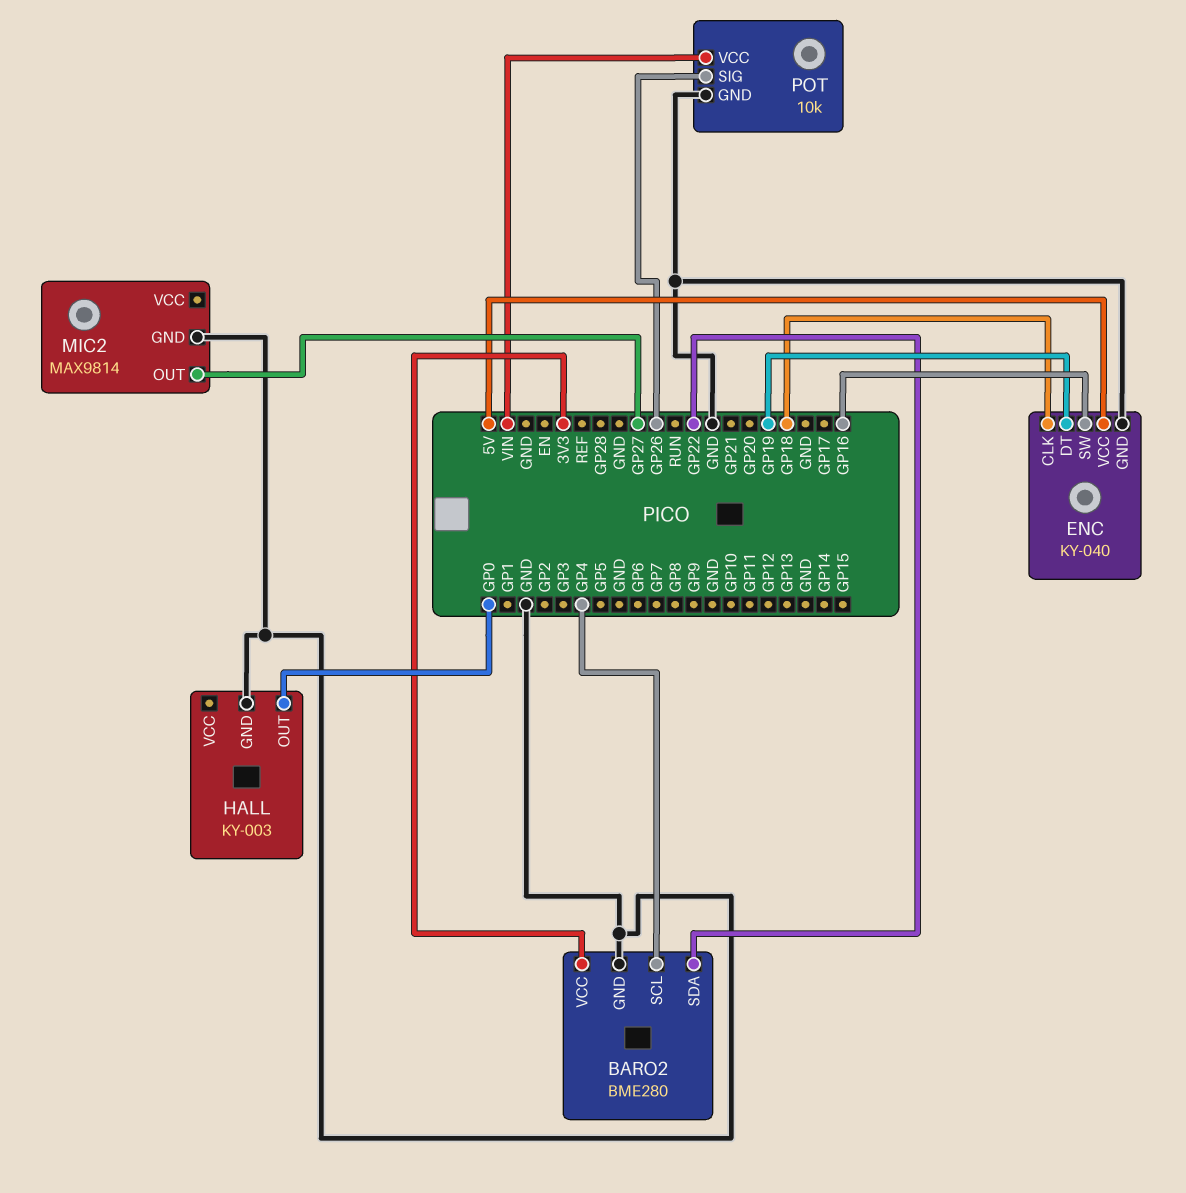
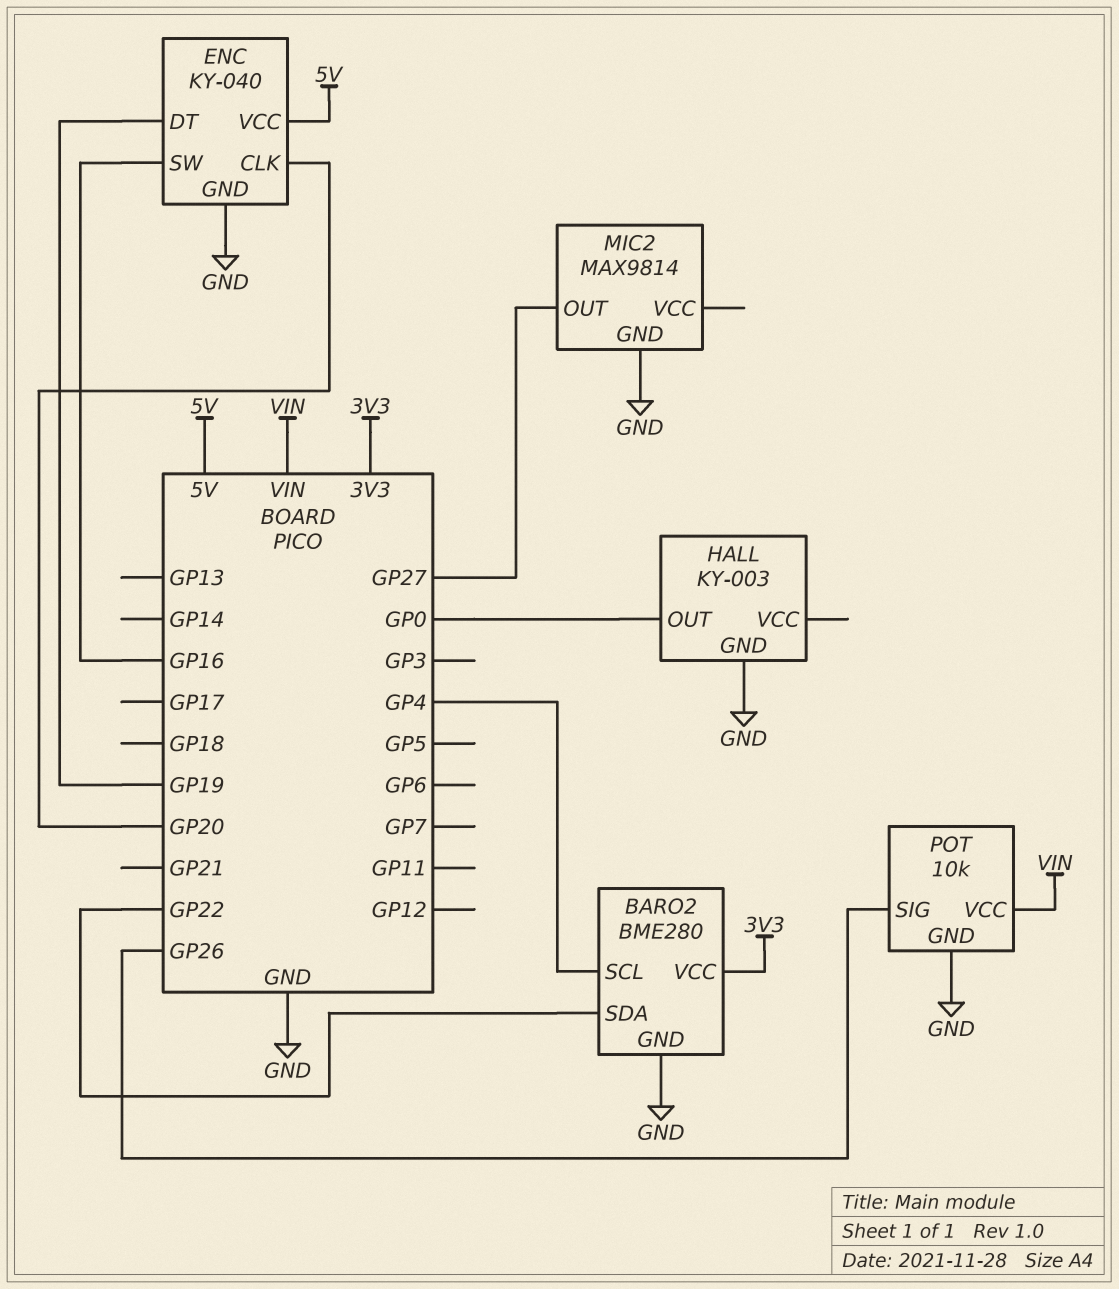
ENC pin CLK: GP18 -> GP20

